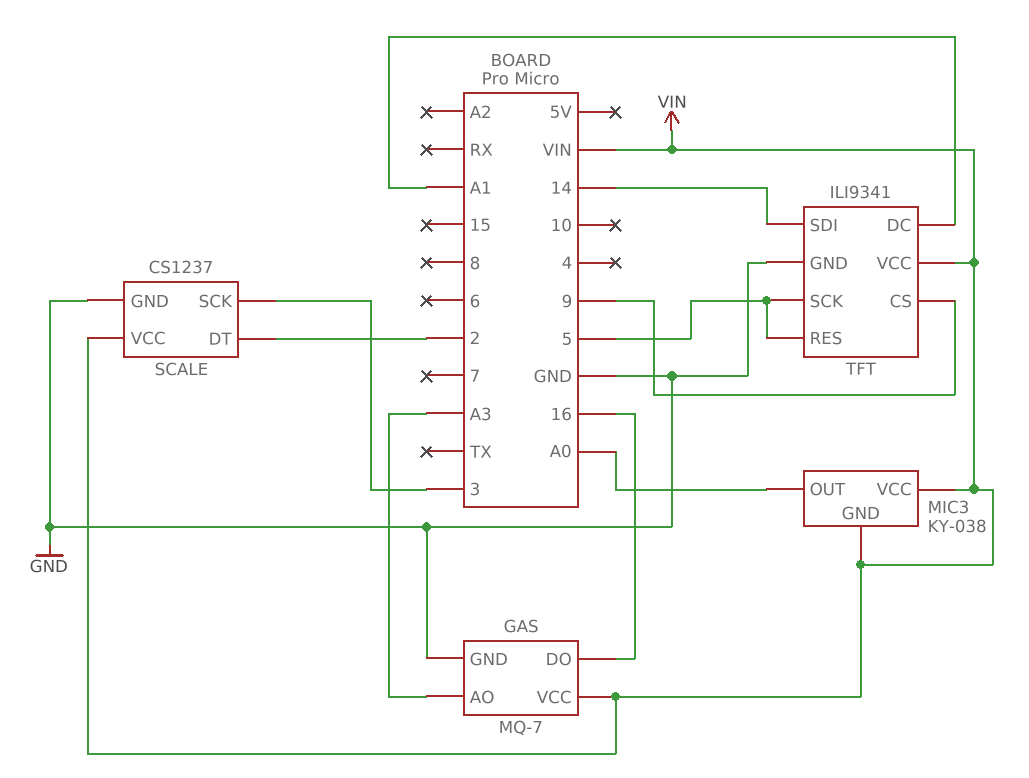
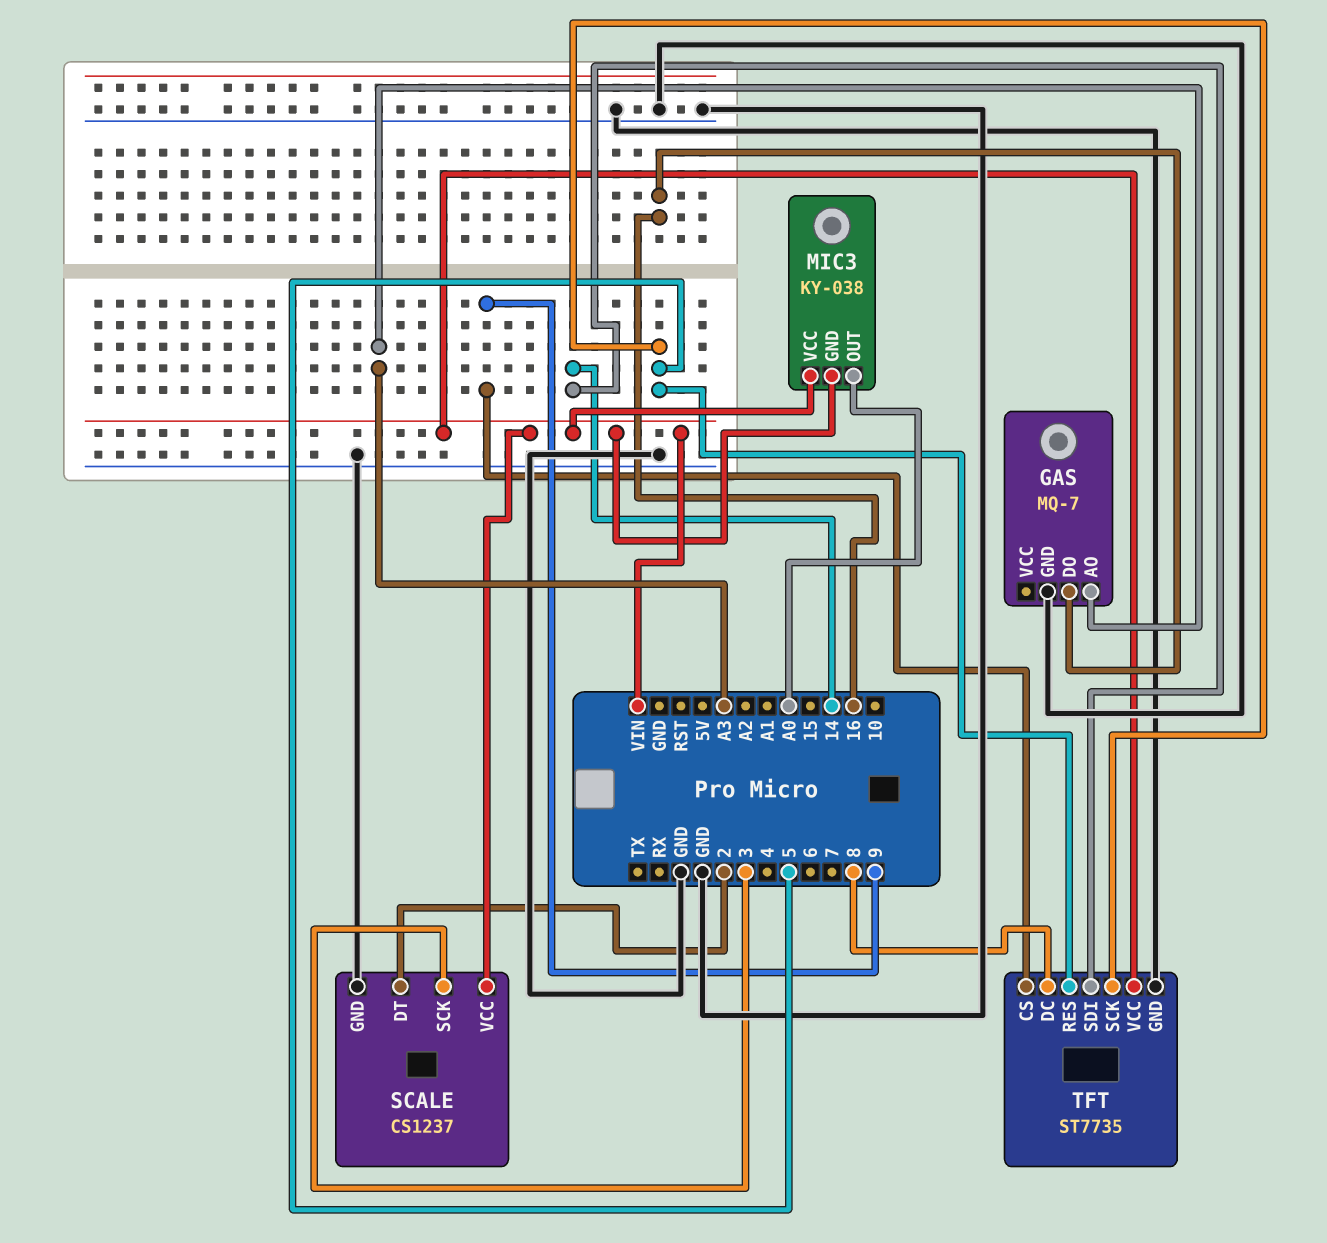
GAS pin VCC: VIN -> none
TFT: ILI9341 -> ST7735
TFT pin DC: A1 -> 8

